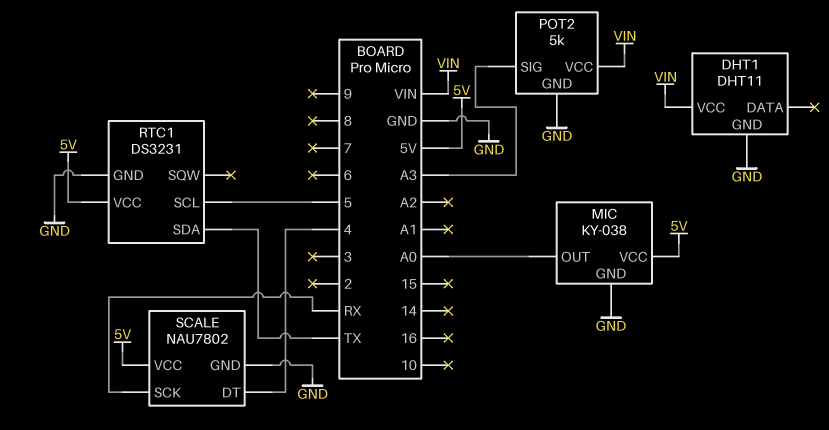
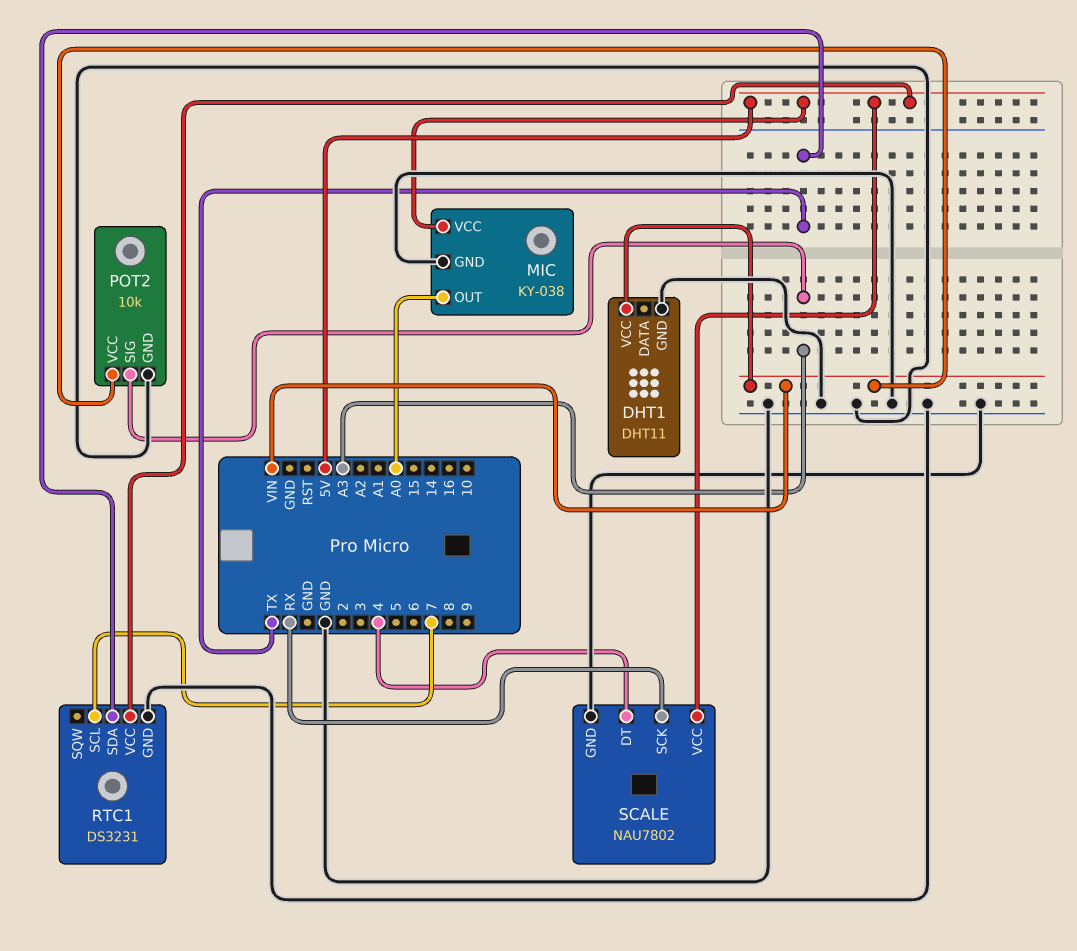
POT2: 5k -> 10k
RTC1 pin SCL: 5 -> 7

